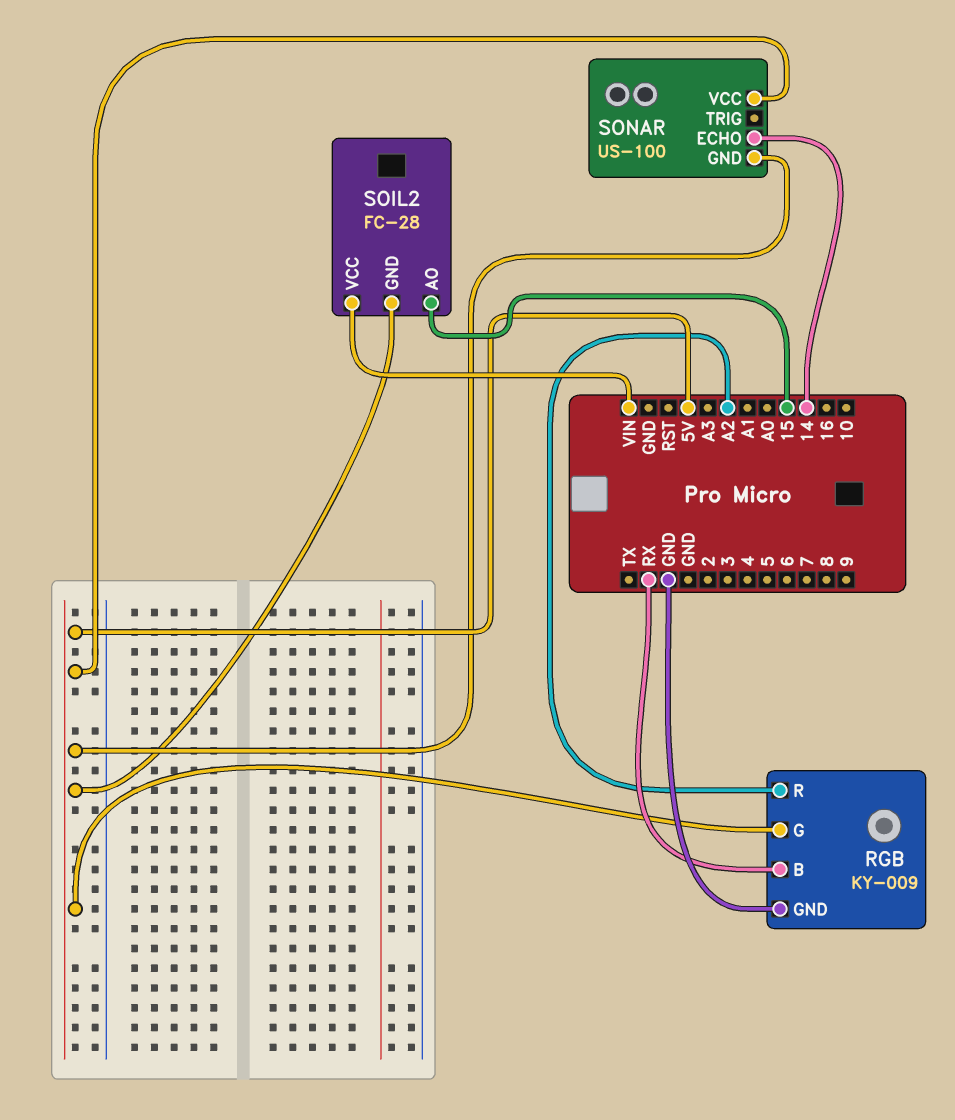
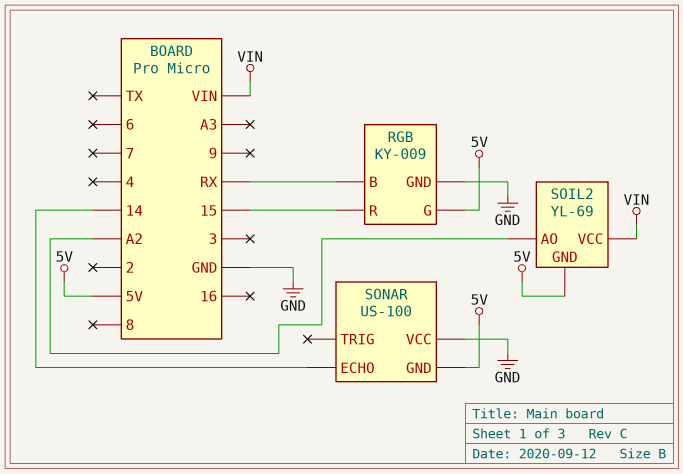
RGB pin R: A2 -> 15
SOIL2: FC-28 -> YL-69
SOIL2 pin AO: 15 -> A2
SONAR pin VCC: 5V -> GND

